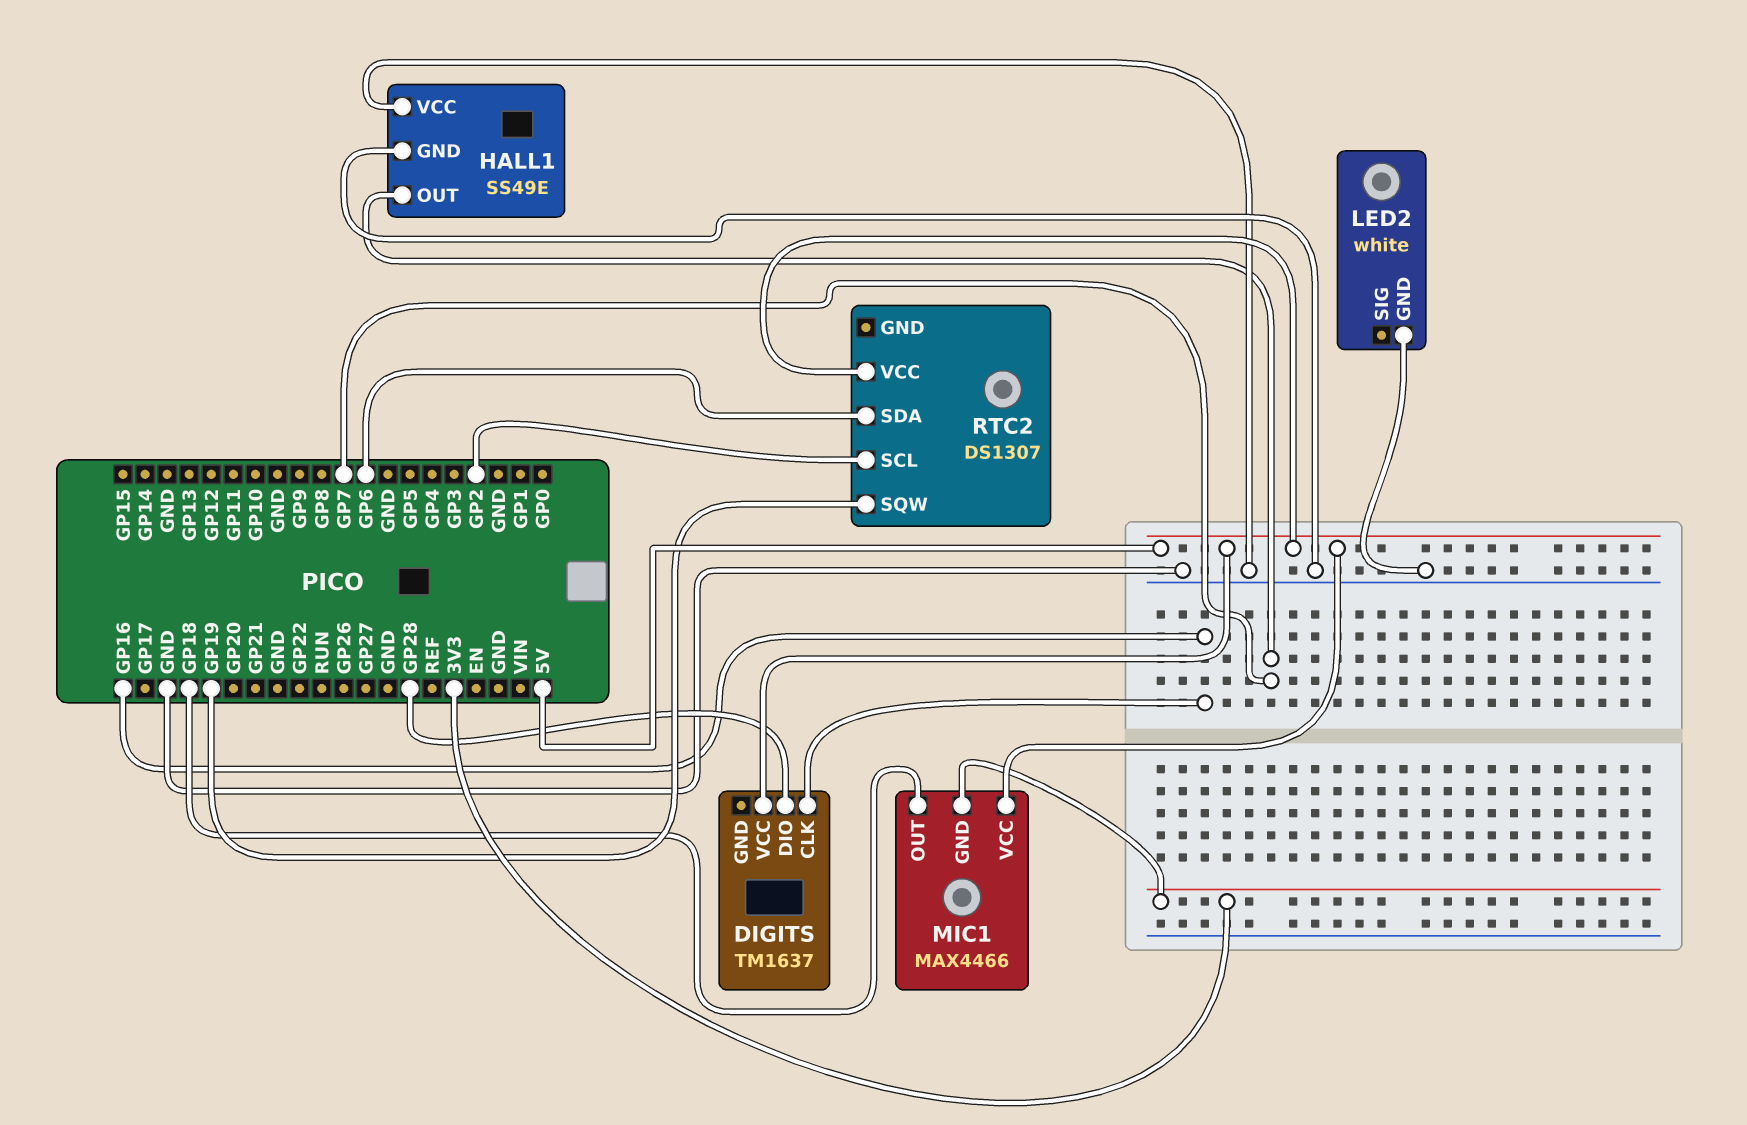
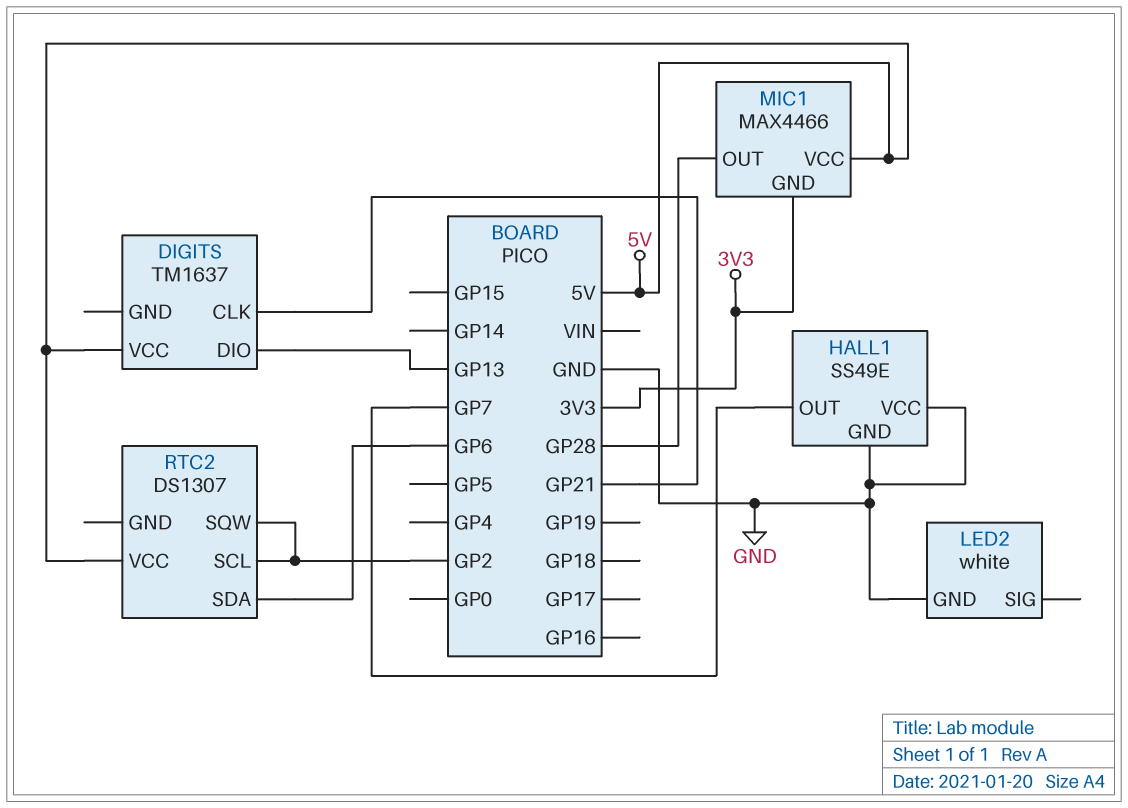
DIGITS pin CLK: GP16 -> GP21
DIGITS pin DIO: GP28 -> GP13
MIC1 pin OUT: GP18 -> GP28
RTC2 pin SQW: GP19 -> GP2

